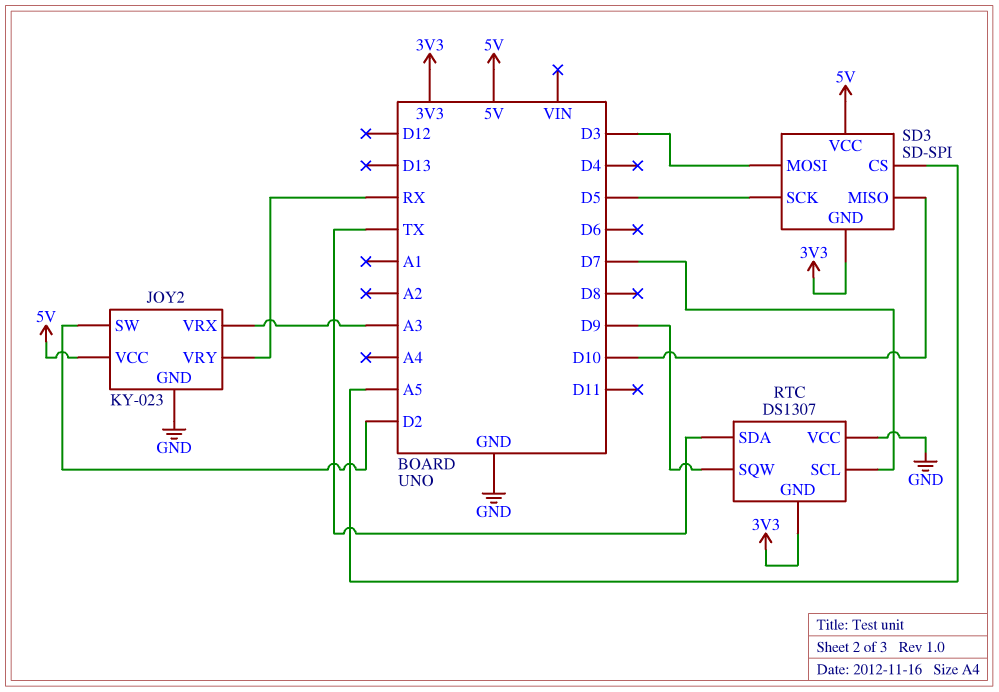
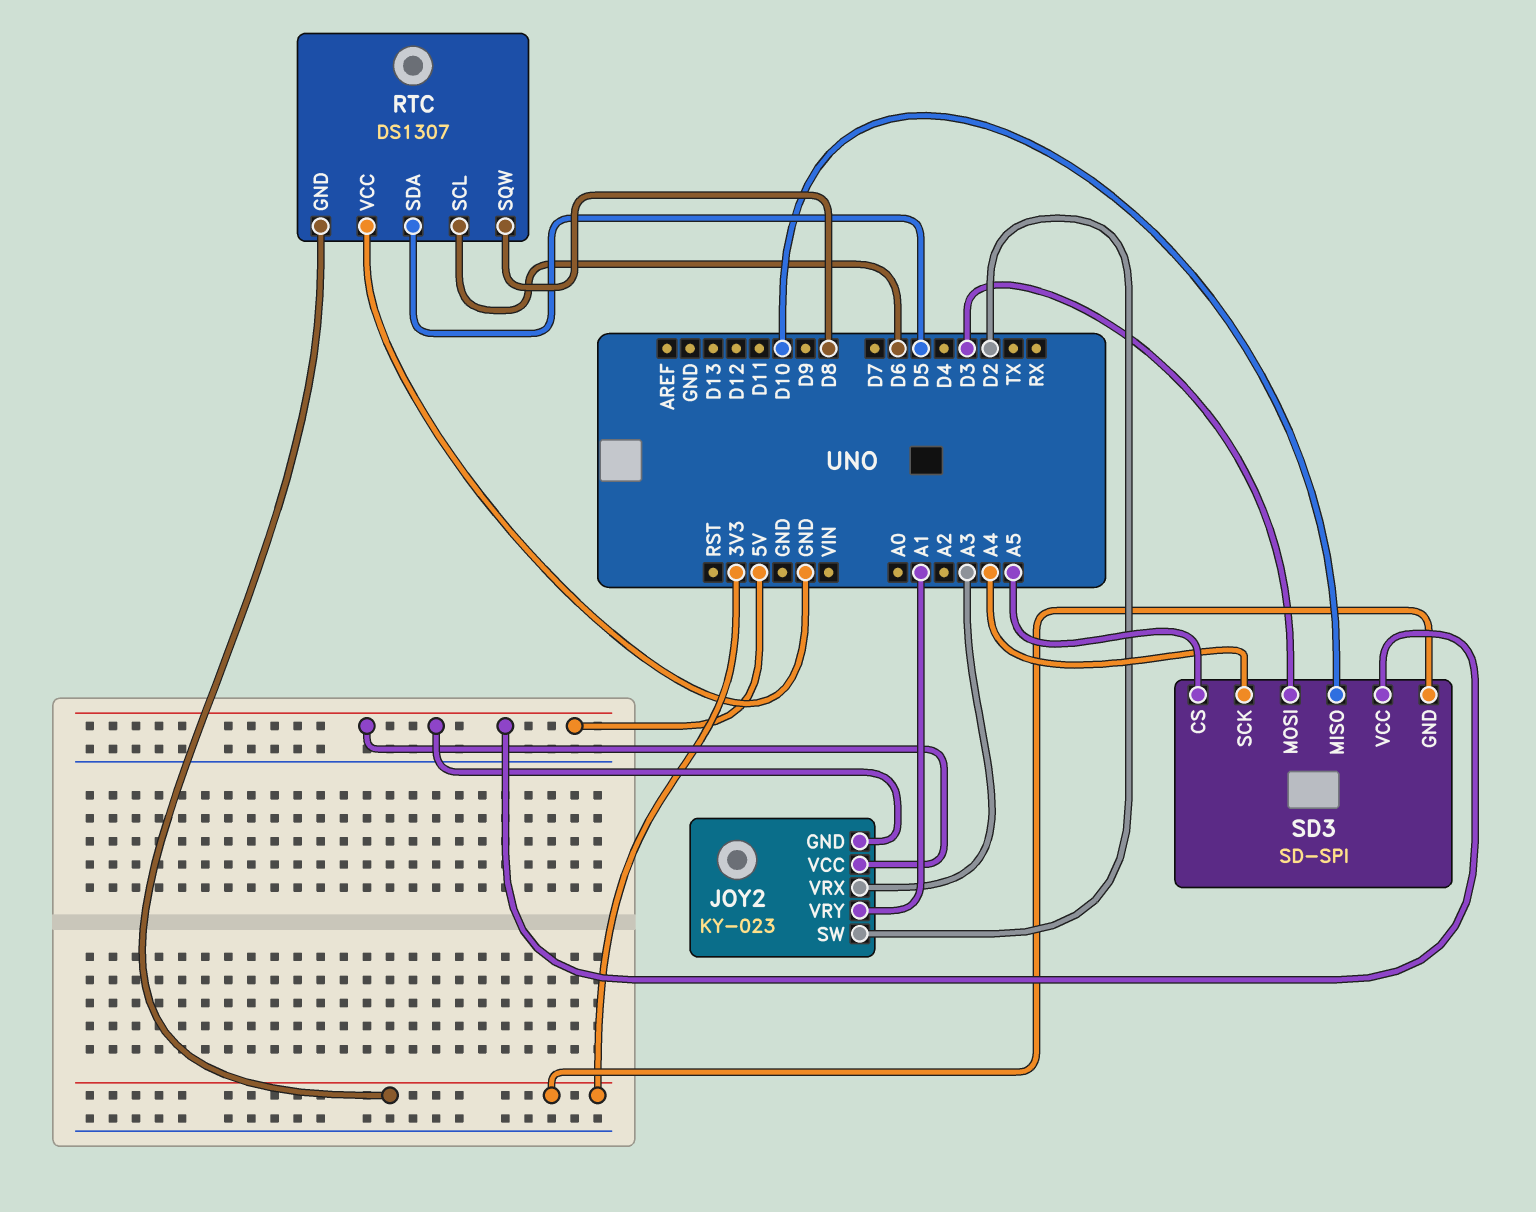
JOY2 pin GND: GND -> 5V
JOY2 pin VRY: RX -> A1
RTC pin SCL: D7 -> D6
RTC pin SDA: TX -> D5
RTC pin SQW: D9 -> D8
SD3 pin SCK: D5 -> A4

